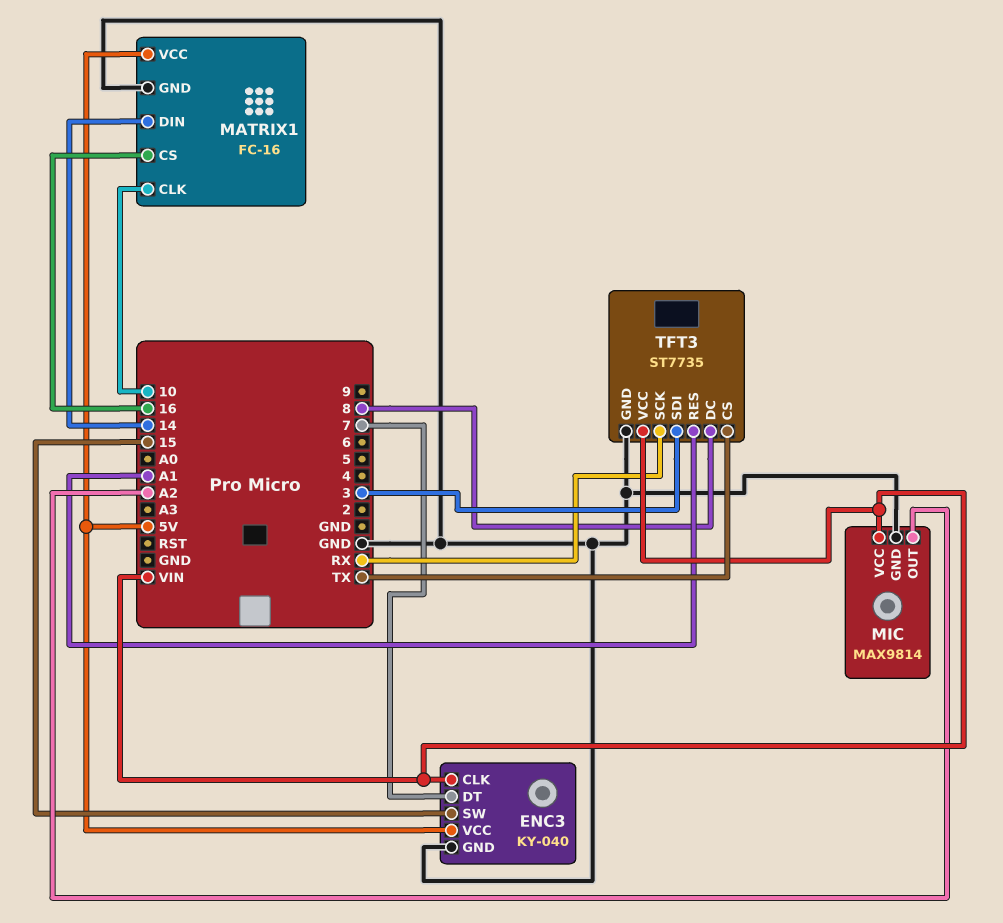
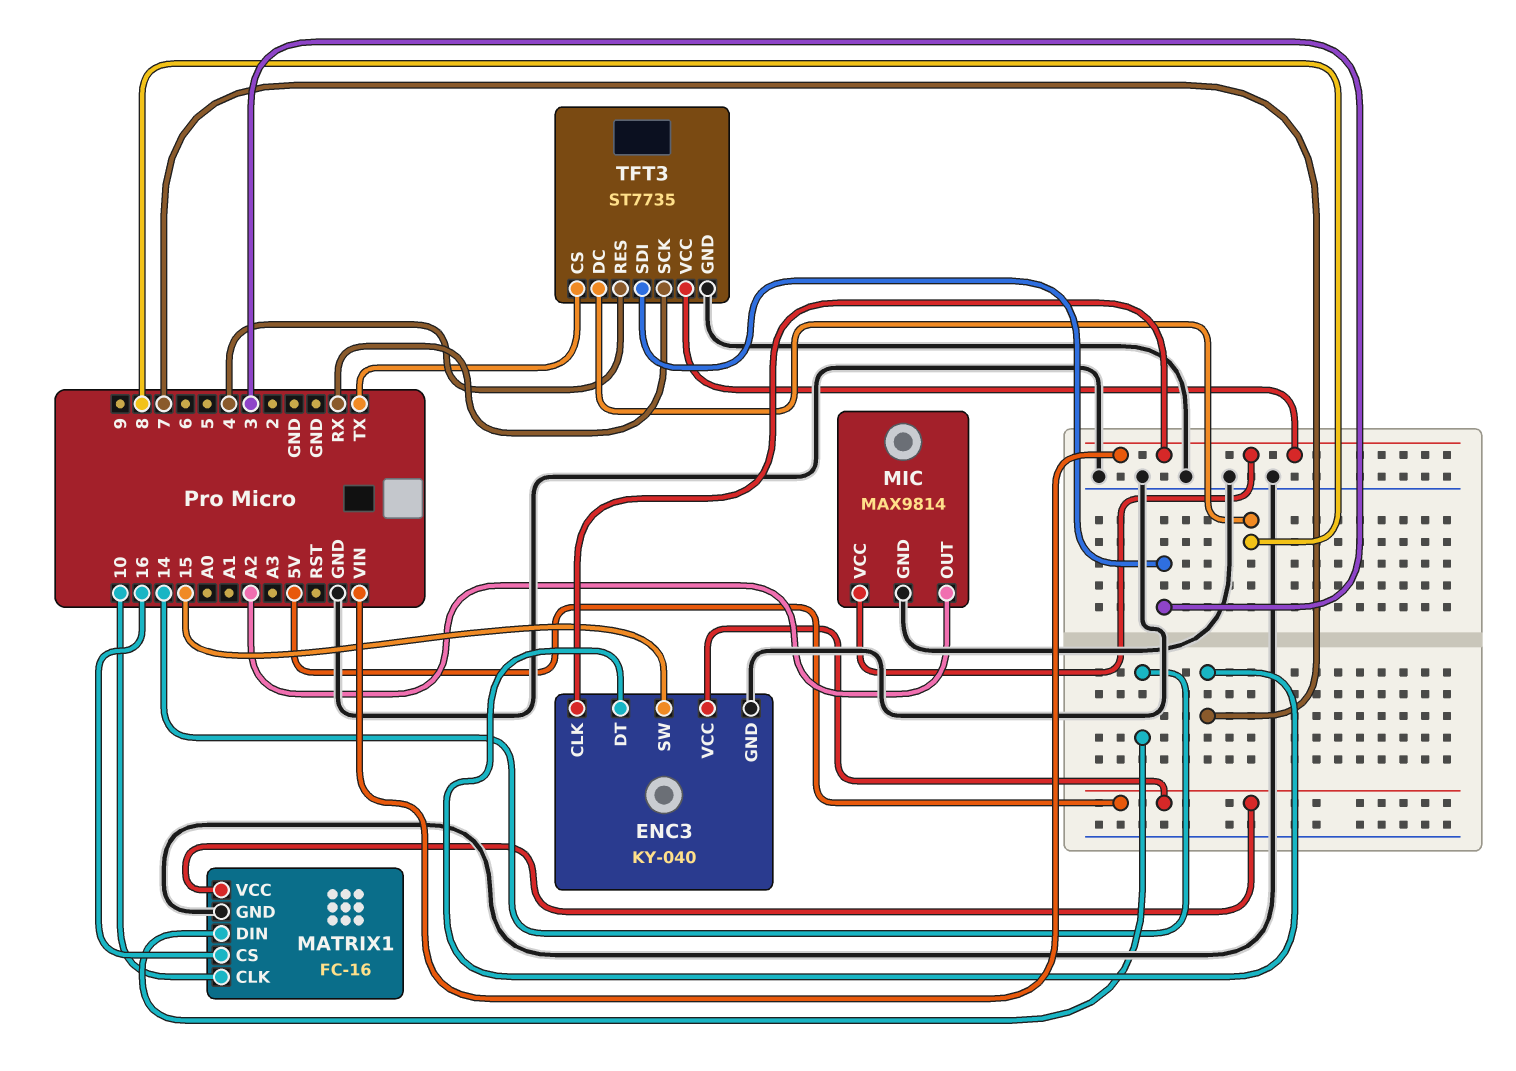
TFT3 pin RES: A1 -> 4

